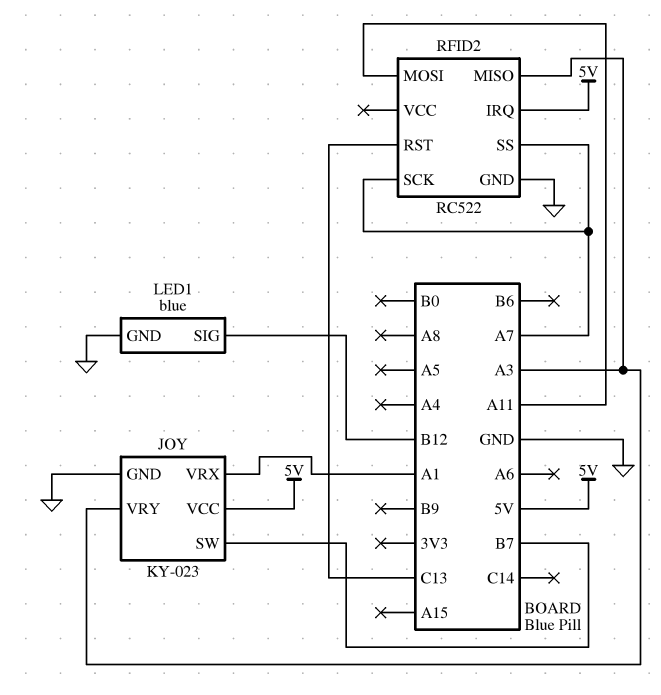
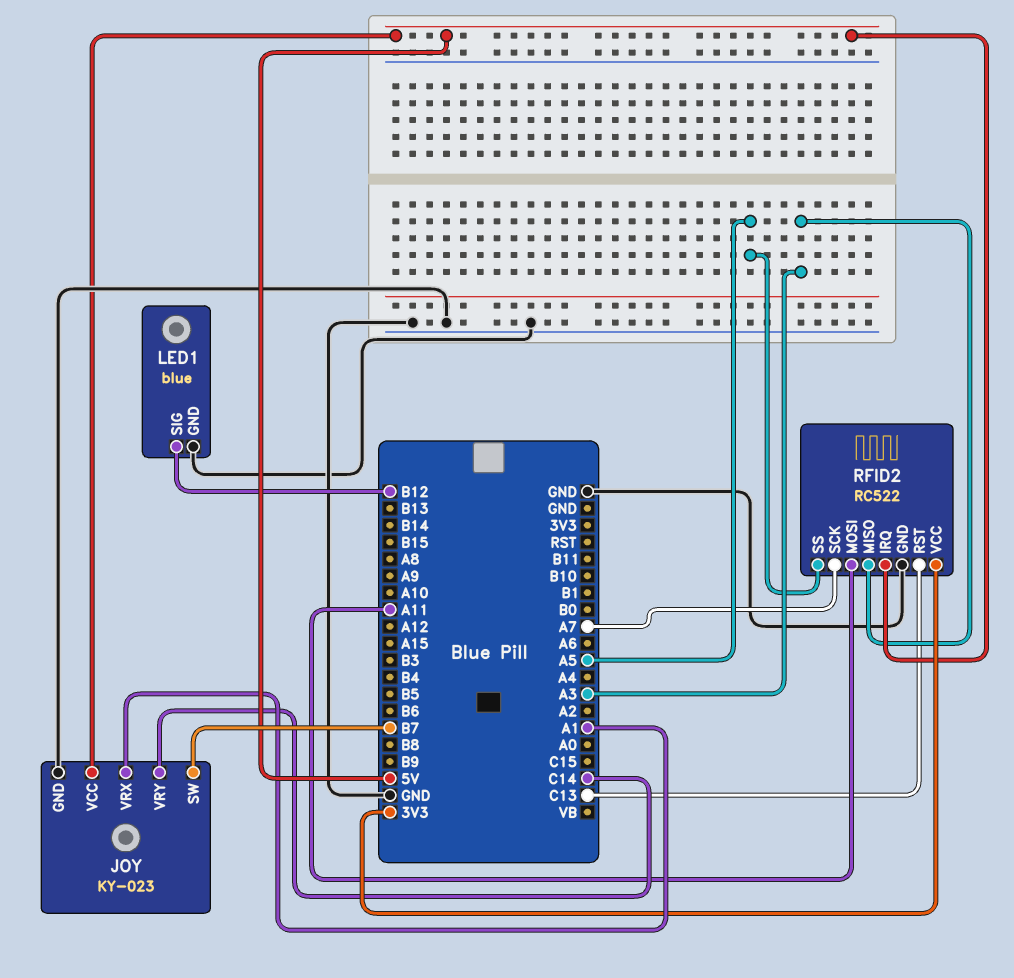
JOY pin VRY: A3 -> C14
RFID2 pin SS: A7 -> A5
RFID2 pin VCC: none -> 3V3

